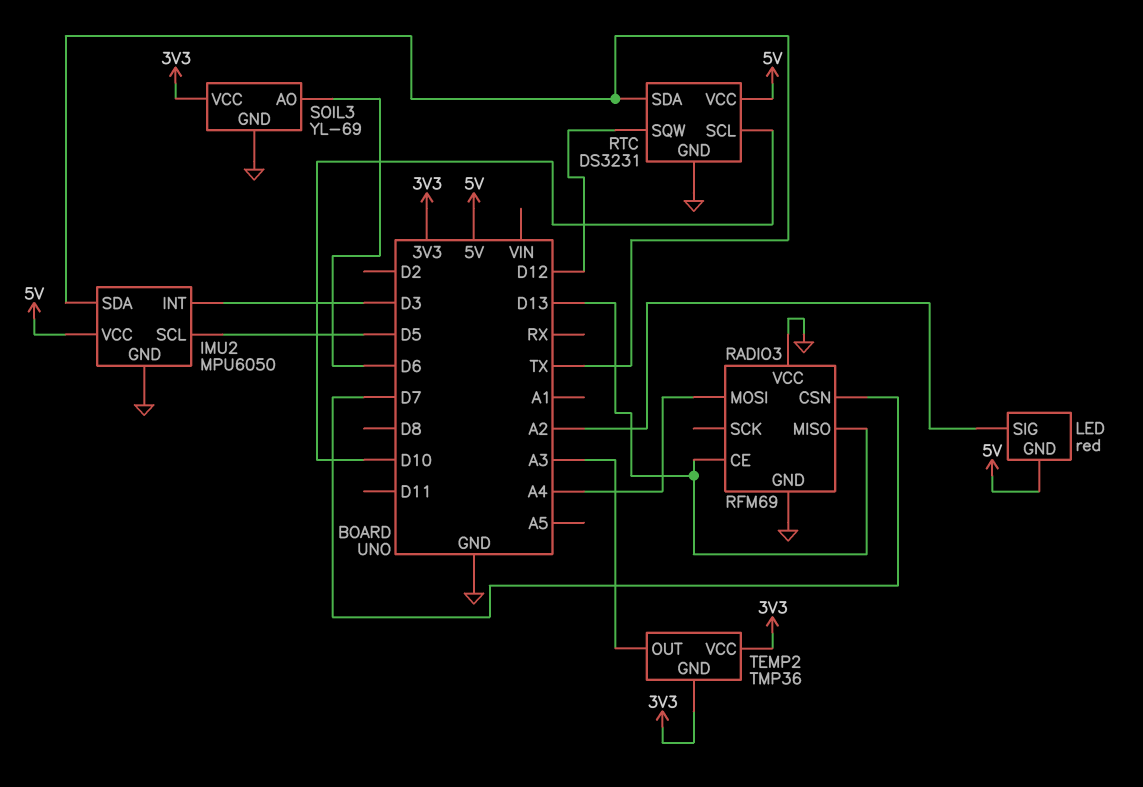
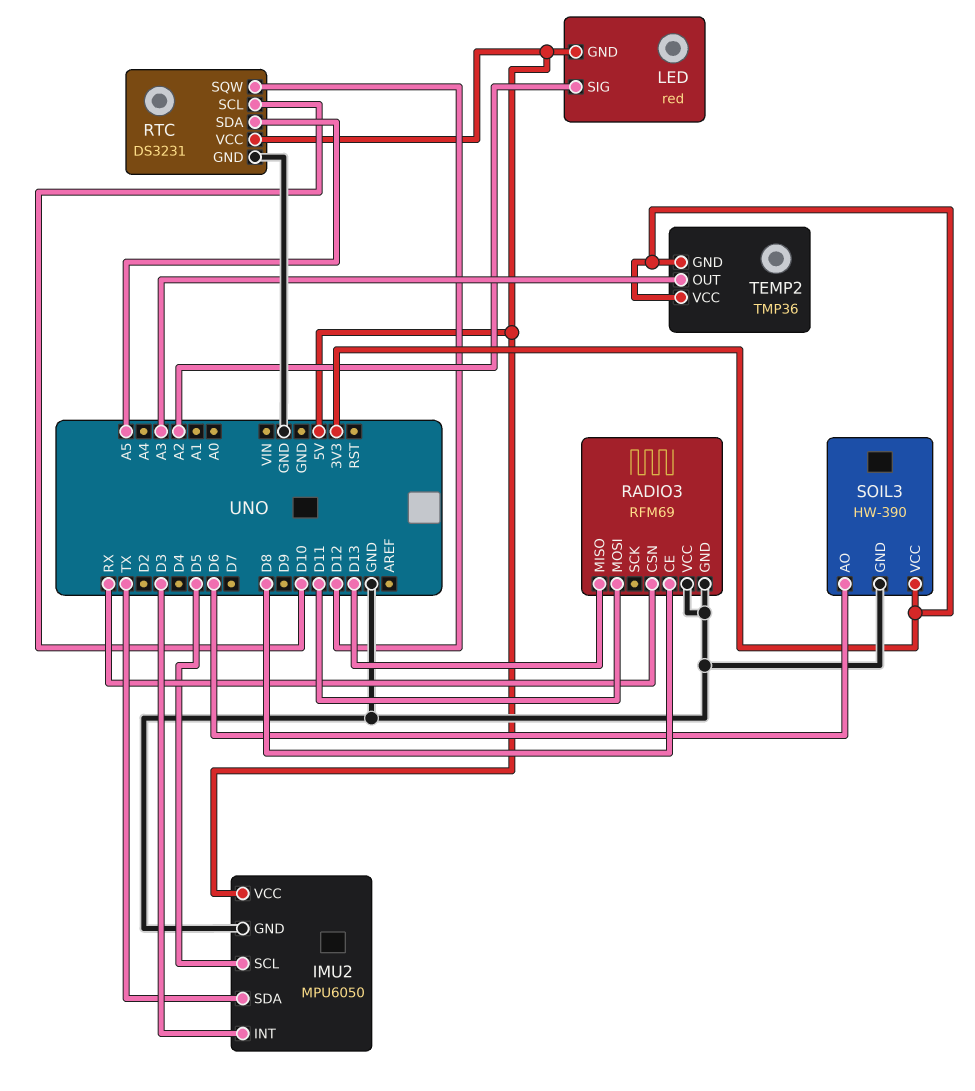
RADIO3 pin CE: D13 -> D8
RADIO3 pin CSN: D7 -> RX
RADIO3 pin MOSI: A4 -> D11
RTC pin SDA: TX -> A5
SOIL3: YL-69 -> HW-390

